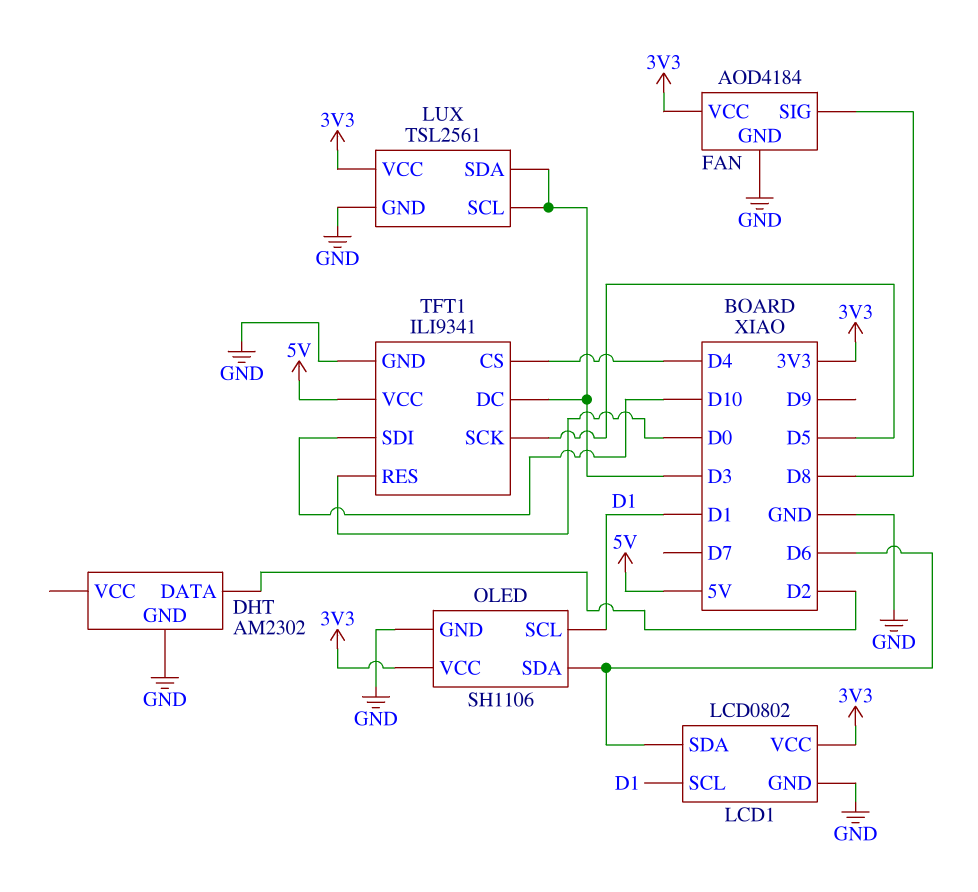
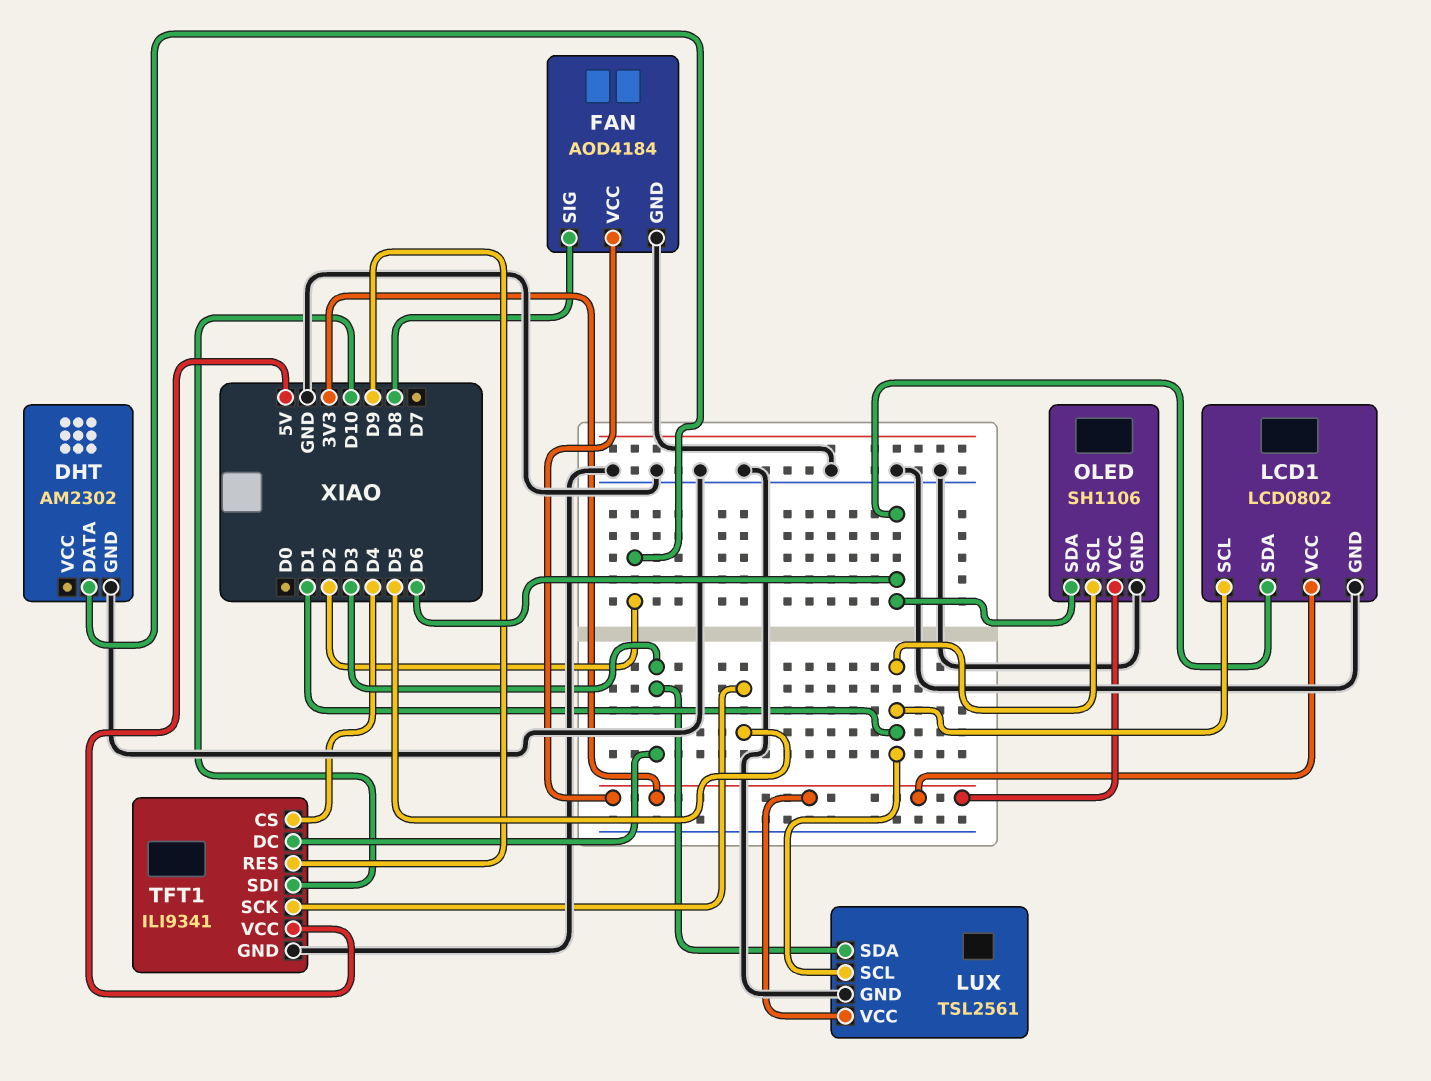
LUX pin SCL: D3 -> D1
TFT1 pin RES: D0 -> D9

